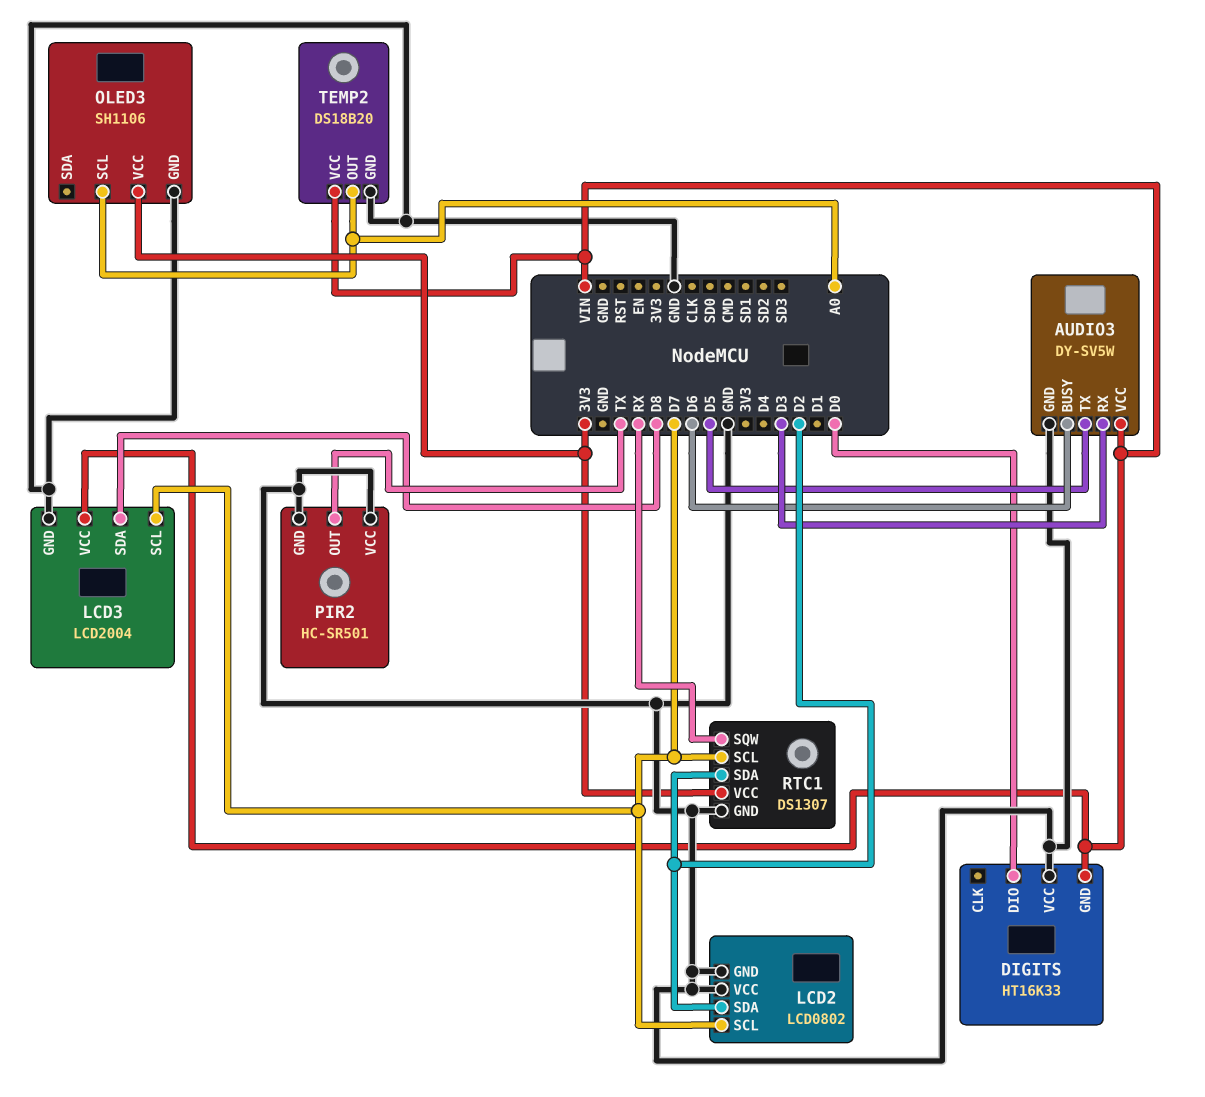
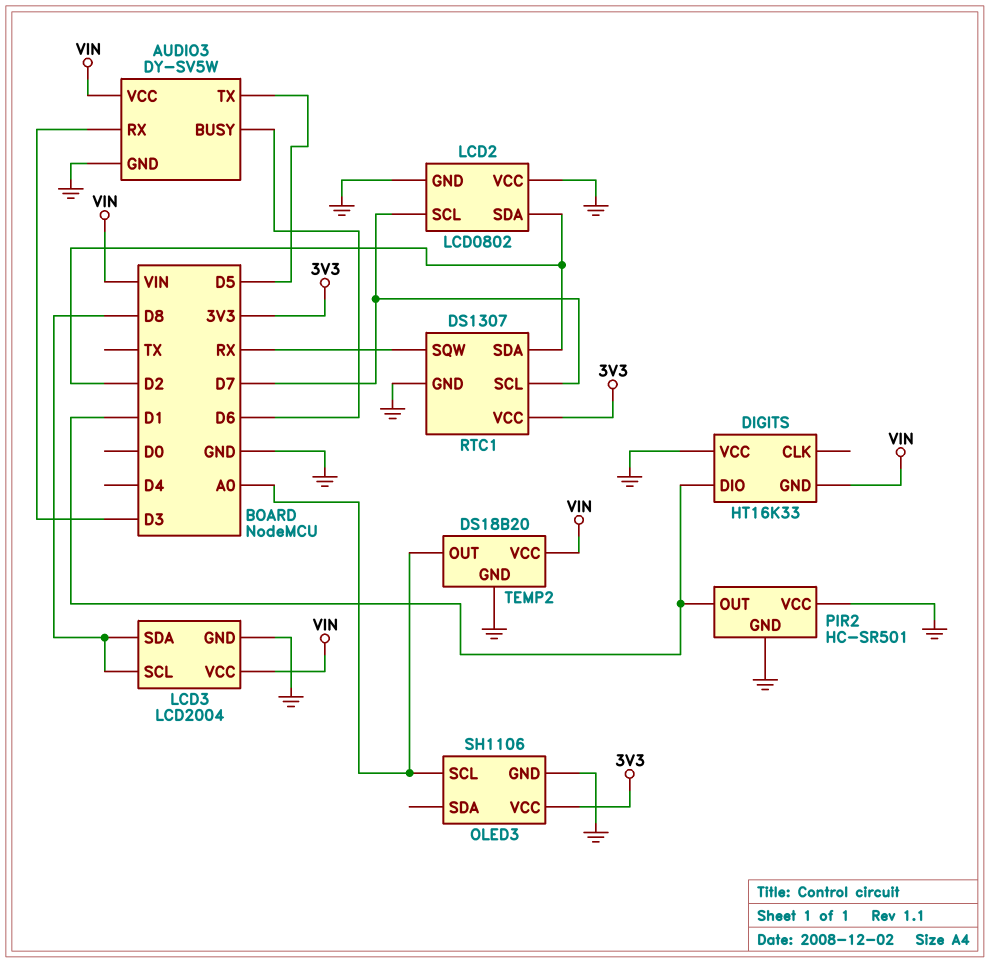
DIGITS pin DIO: D0 -> D1
LCD3 pin SCL: D7 -> D8
PIR2 pin OUT: TX -> D1

